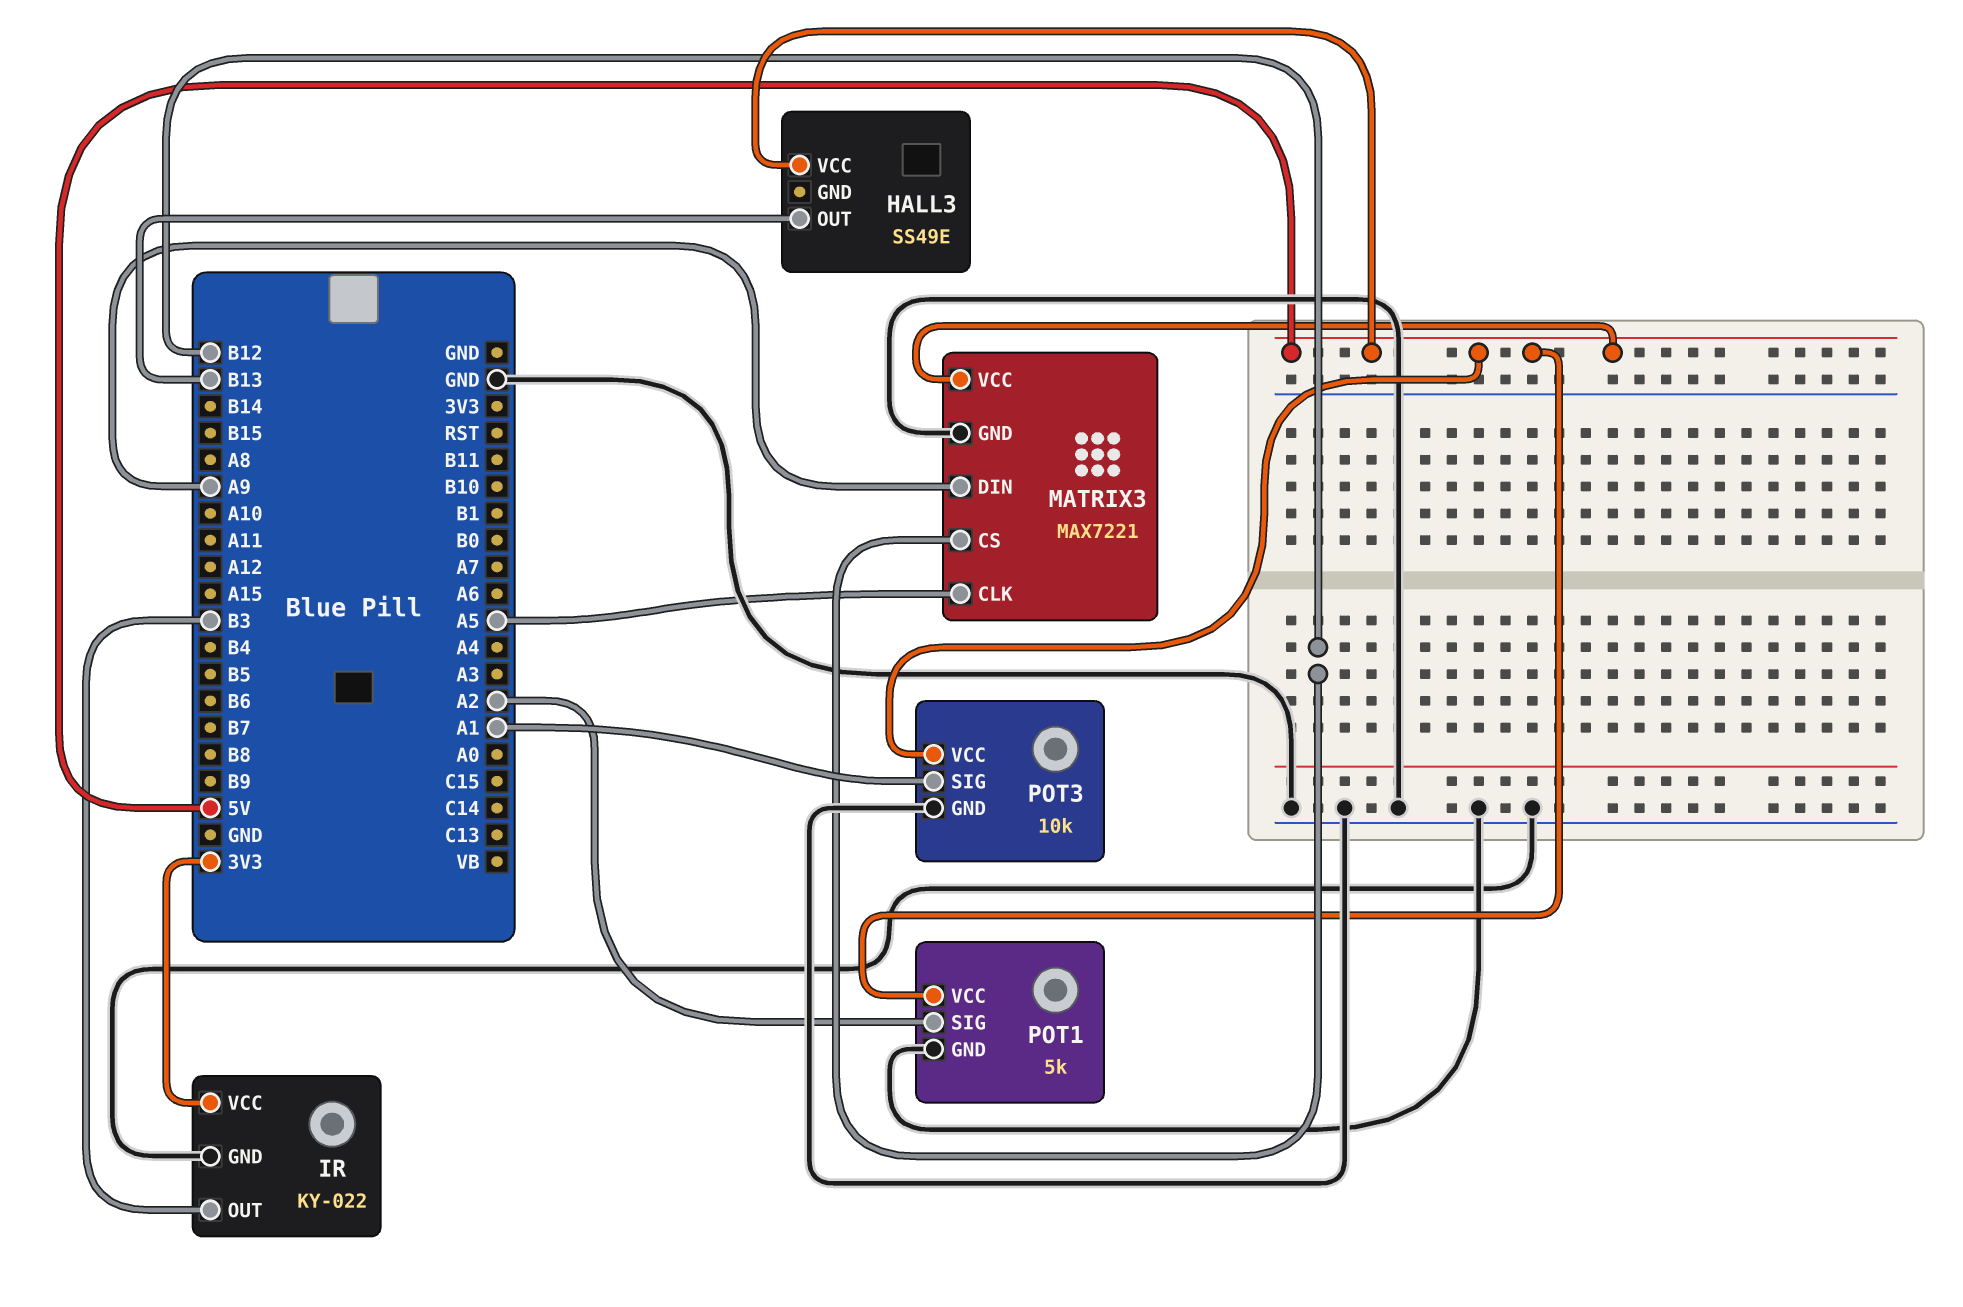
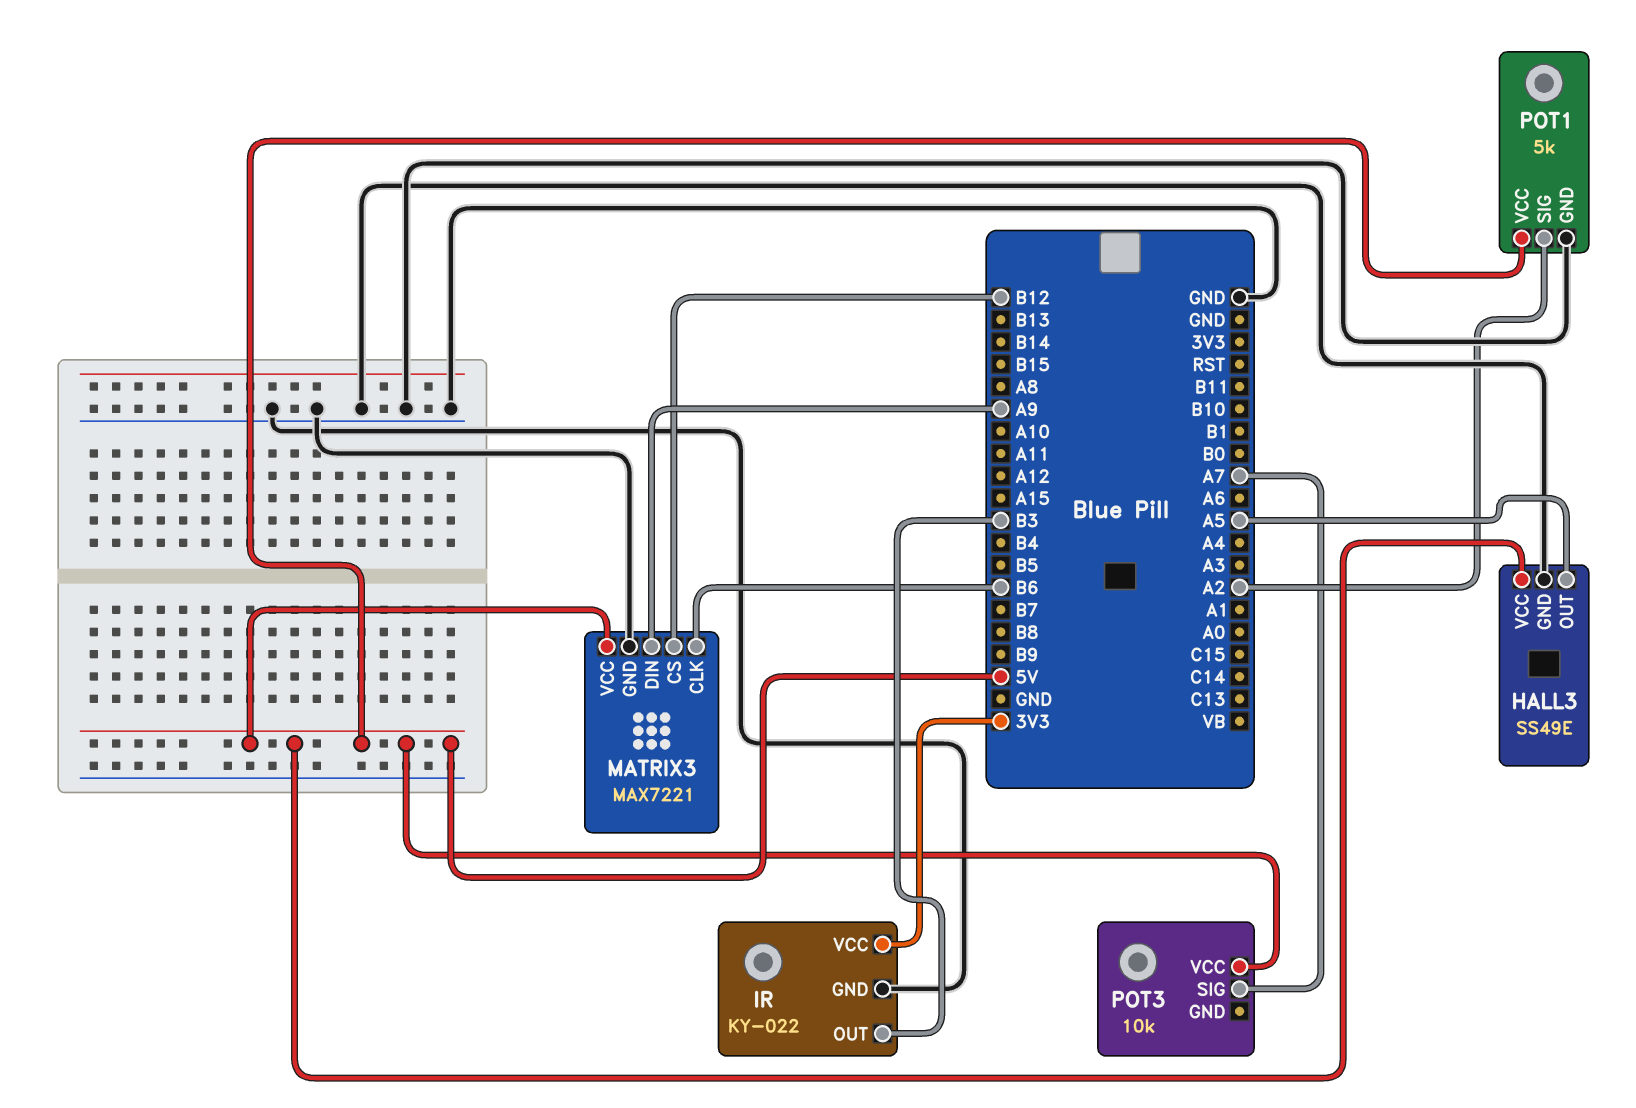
HALL3 pin GND: none -> GND
HALL3 pin OUT: B13 -> A5
MATRIX3 pin CLK: A5 -> B6
POT3 pin GND: GND -> none
POT3 pin SIG: A1 -> A7

